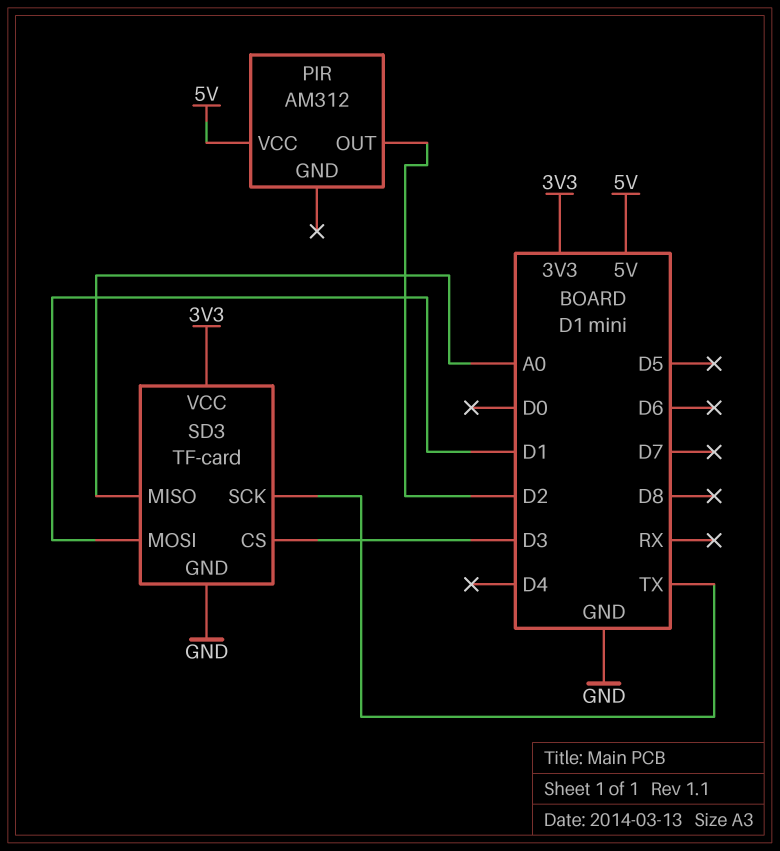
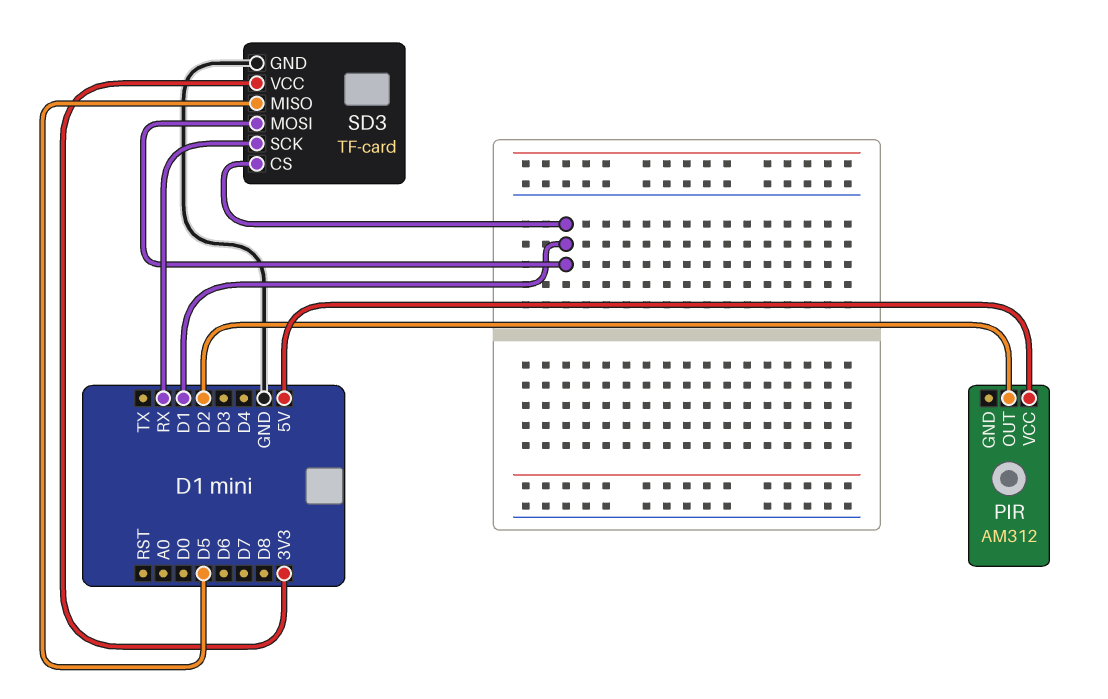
SD3 pin CS: D3 -> D1
SD3 pin MISO: A0 -> D5
SD3 pin SCK: TX -> RX

